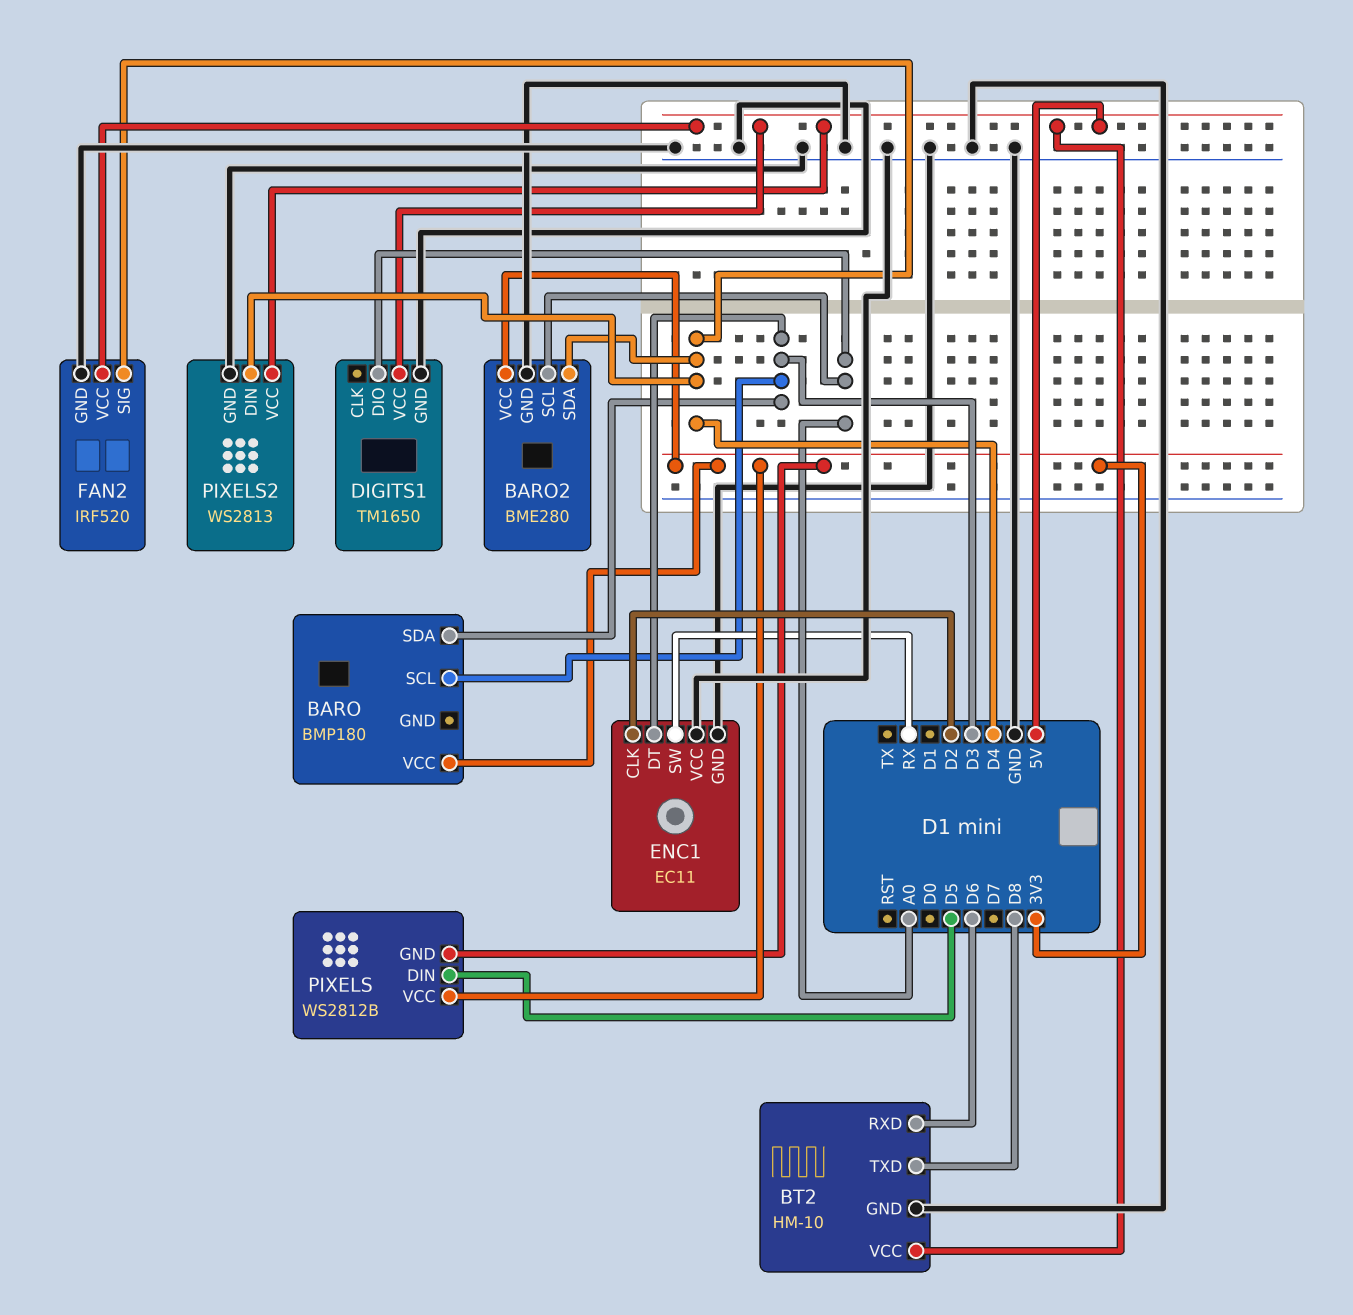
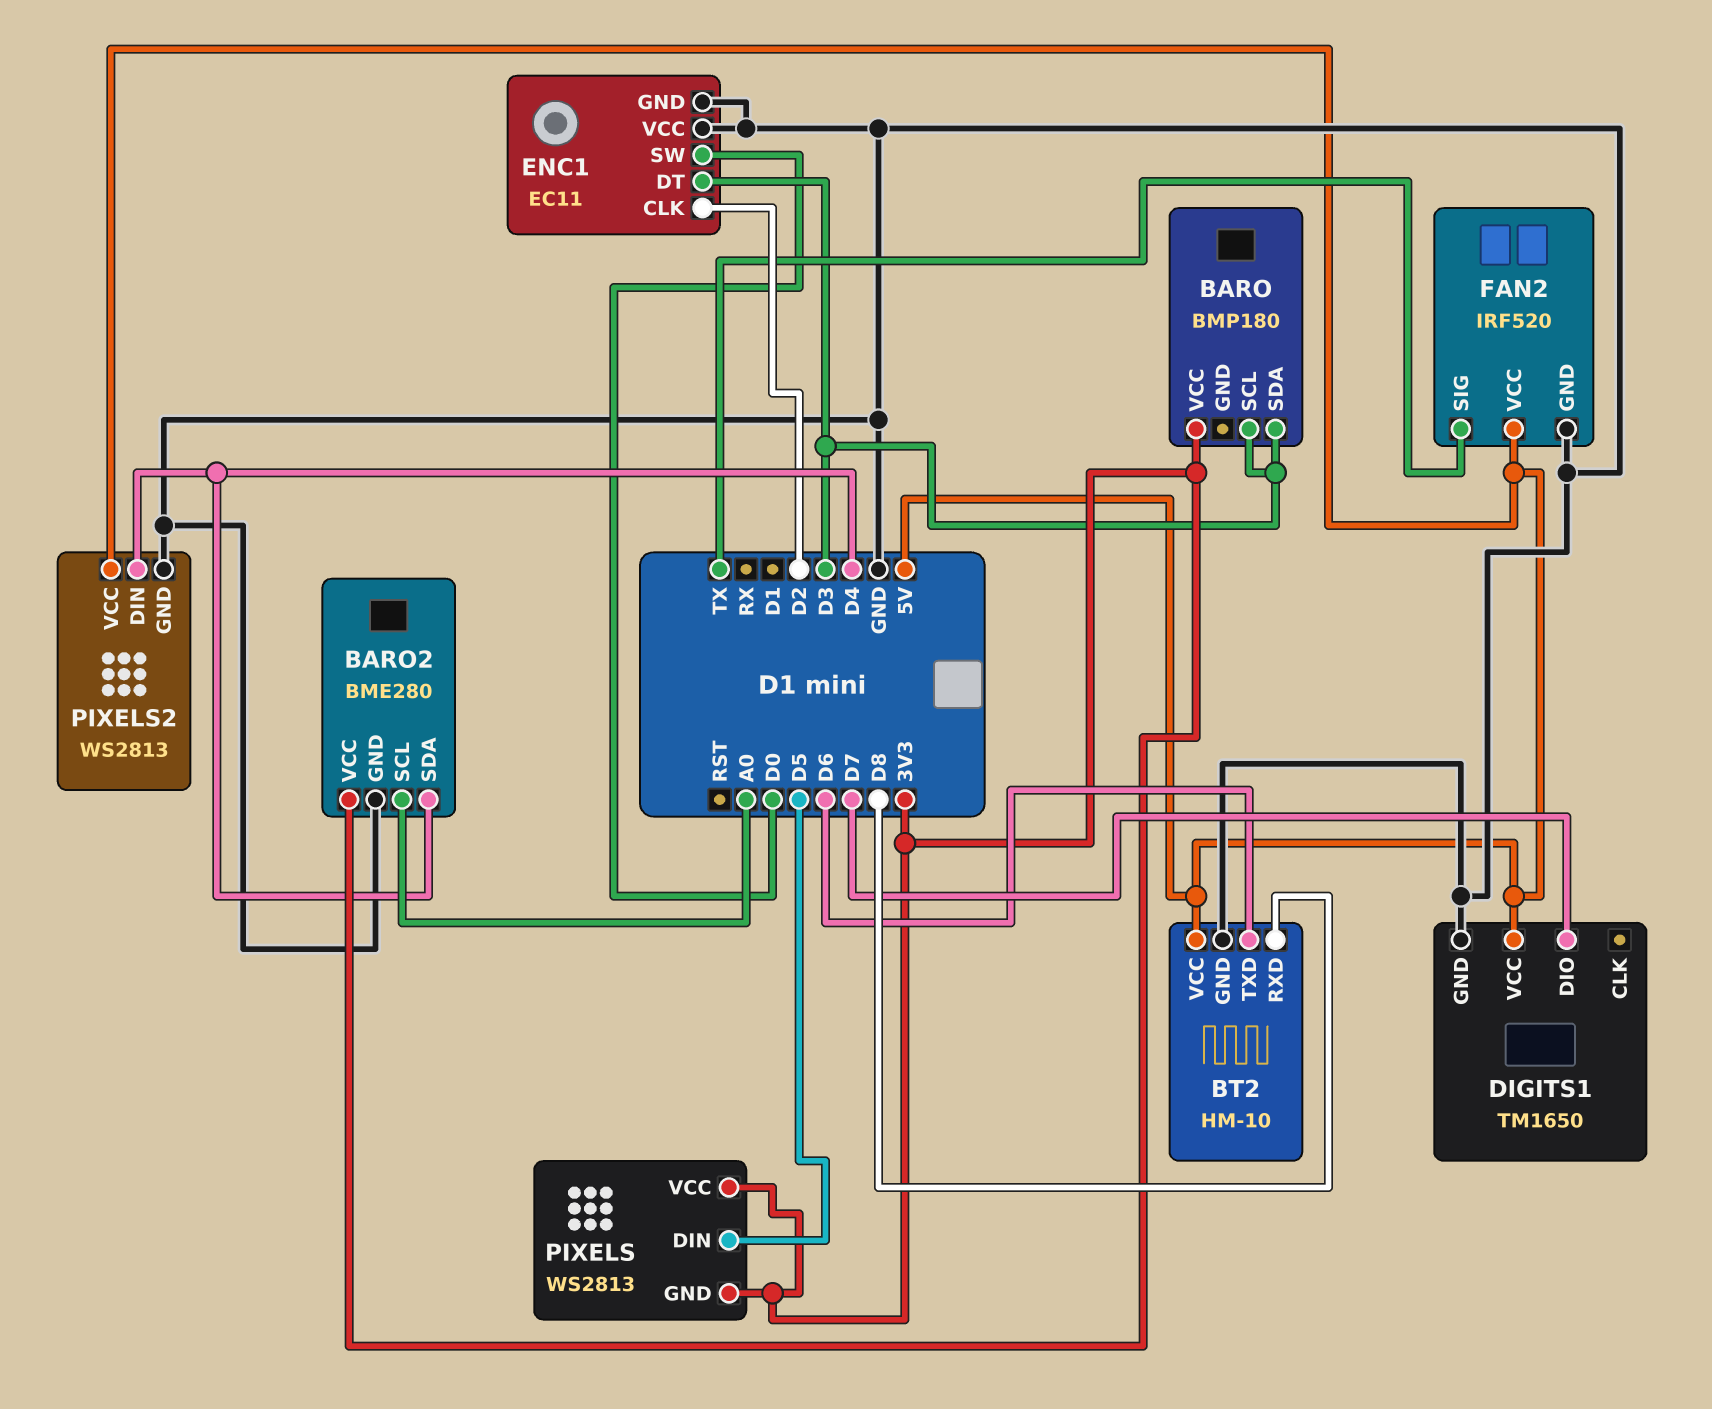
BT2 pin RXD: D6 -> D8
BT2 pin TXD: D8 -> D6
DIGITS1 pin DIO: A0 -> D7
ENC1 pin SW: RX -> D0
FAN2 pin SIG: D4 -> TX
PIXELS: WS2812B -> WS2813

